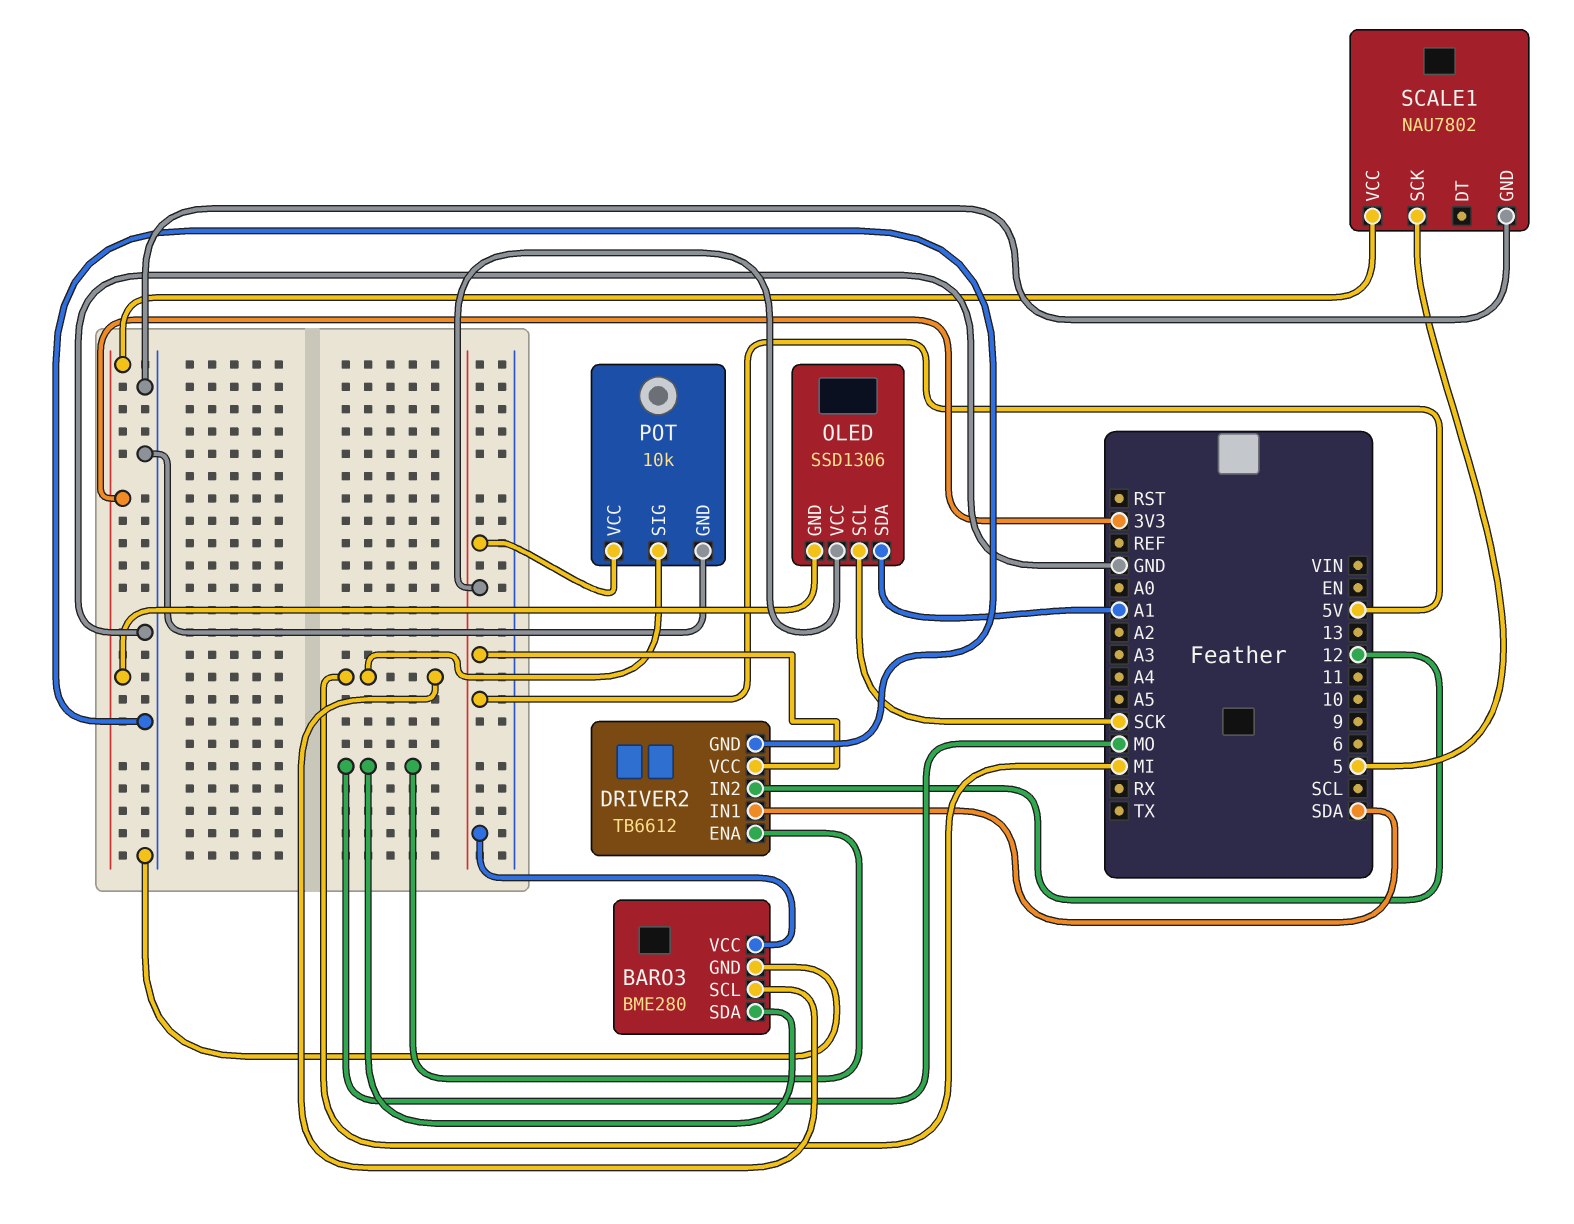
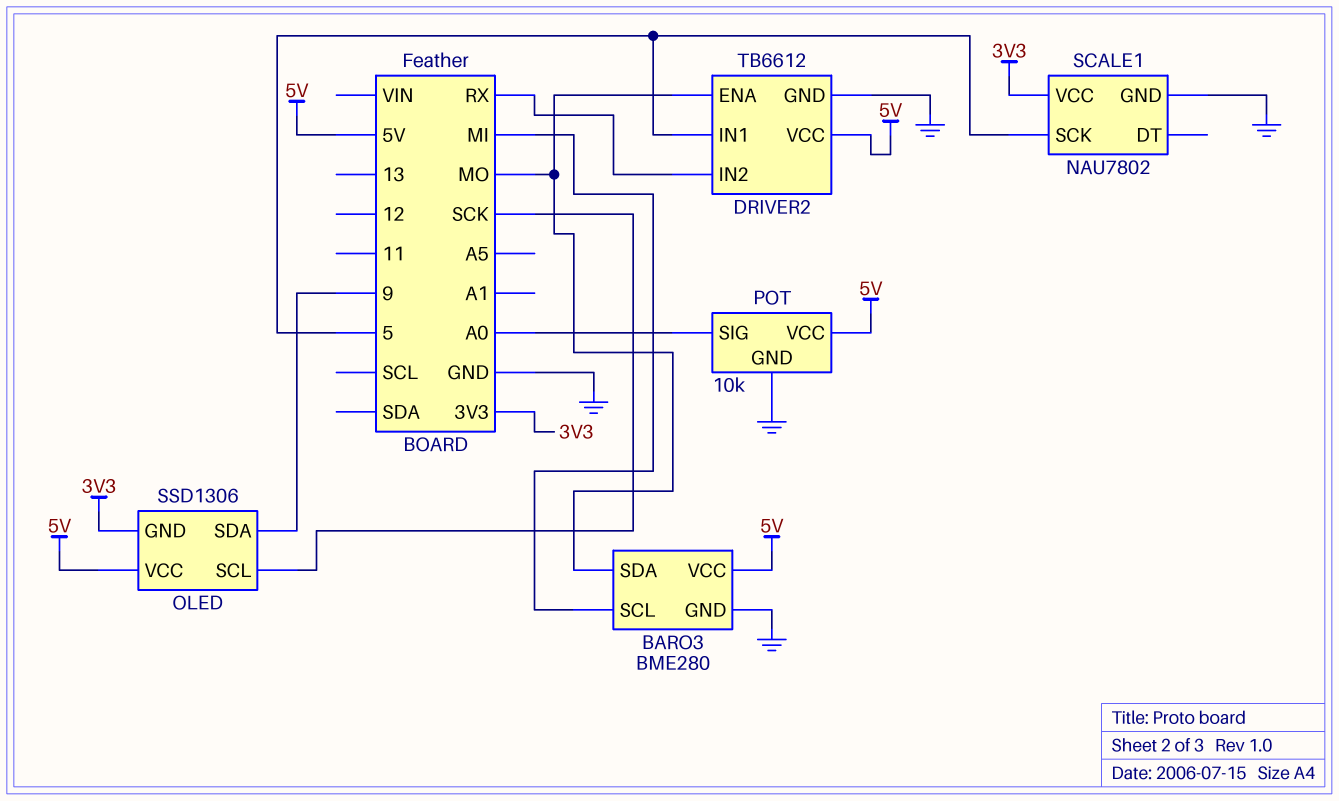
DRIVER2 pin IN1: SDA -> 5
DRIVER2 pin IN2: 12 -> RX
OLED pin SDA: A1 -> 9
POT pin SIG: MI -> A0

